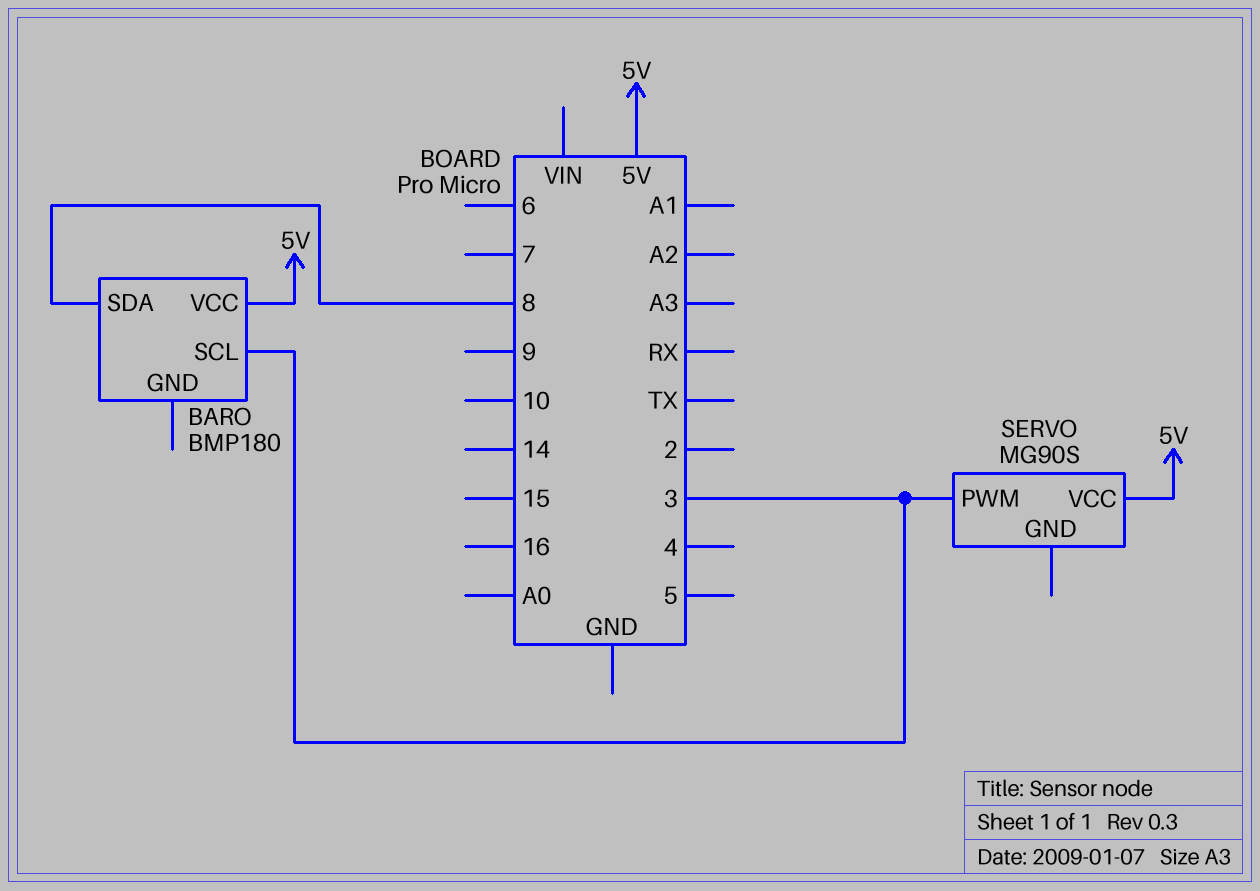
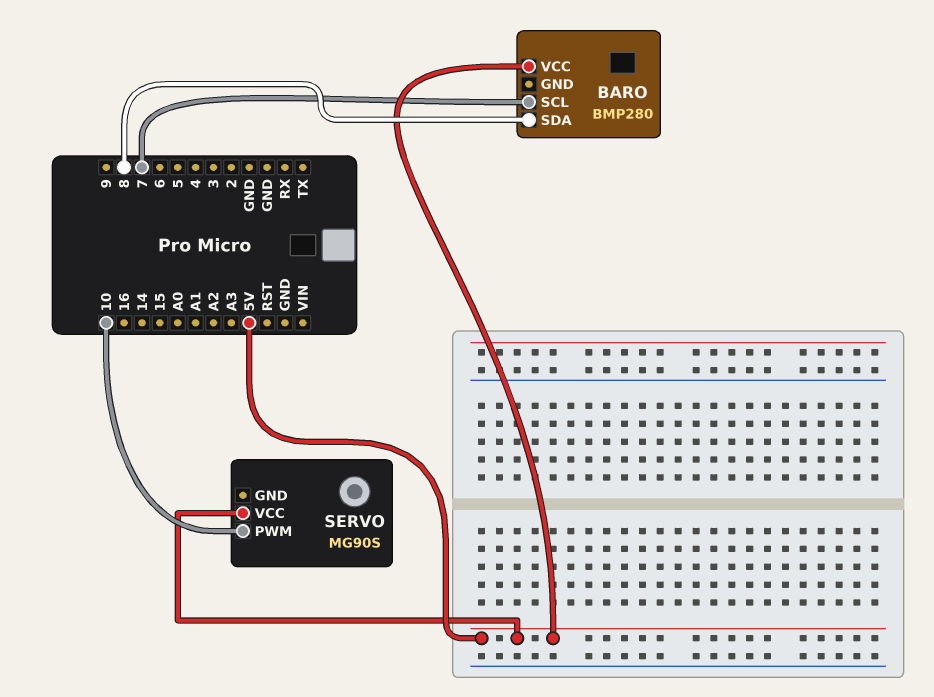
BARO: BMP180 -> BMP280
BARO pin SCL: 3 -> 7
SERVO pin PWM: 3 -> 10

